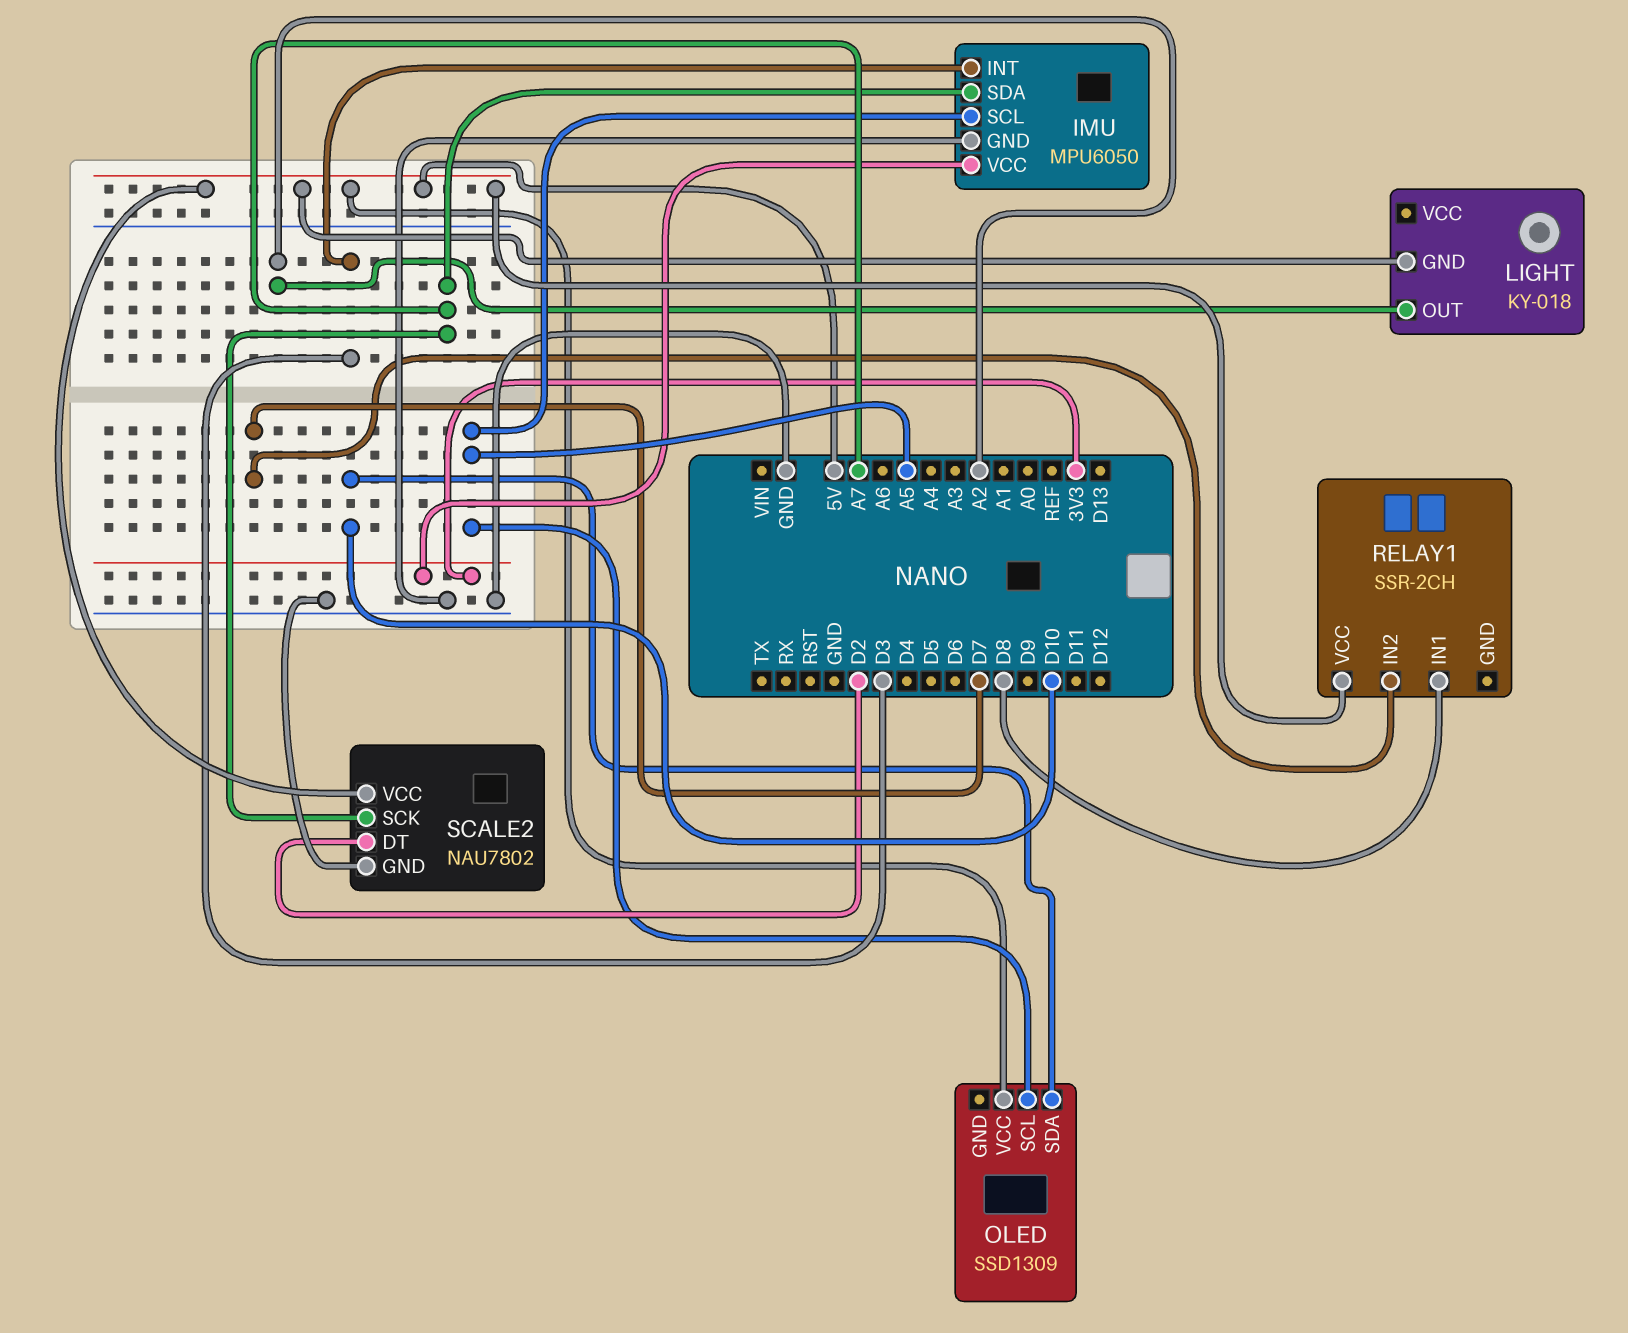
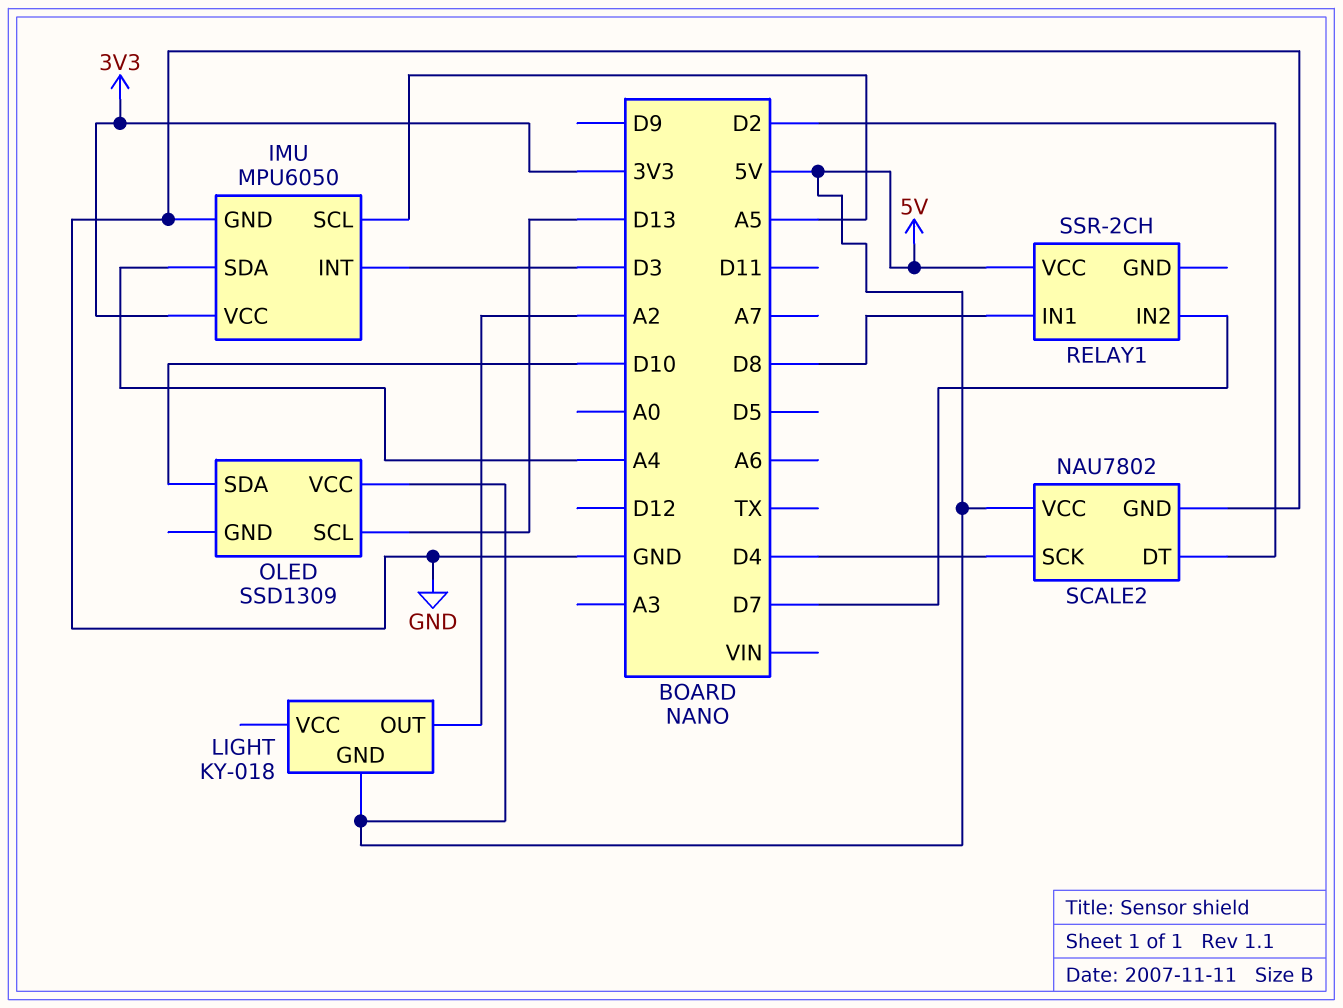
IMU pin SDA: A7 -> A4
OLED pin SCL: A5 -> D13
SCALE2 pin SCK: A7 -> D4

